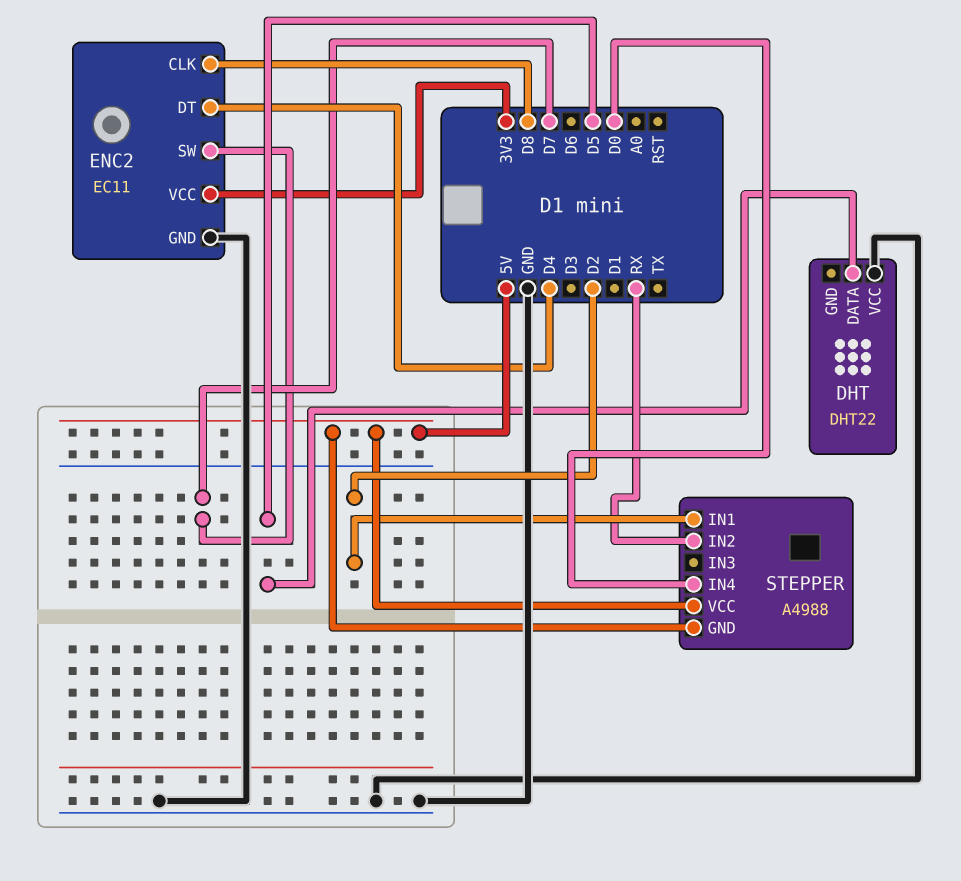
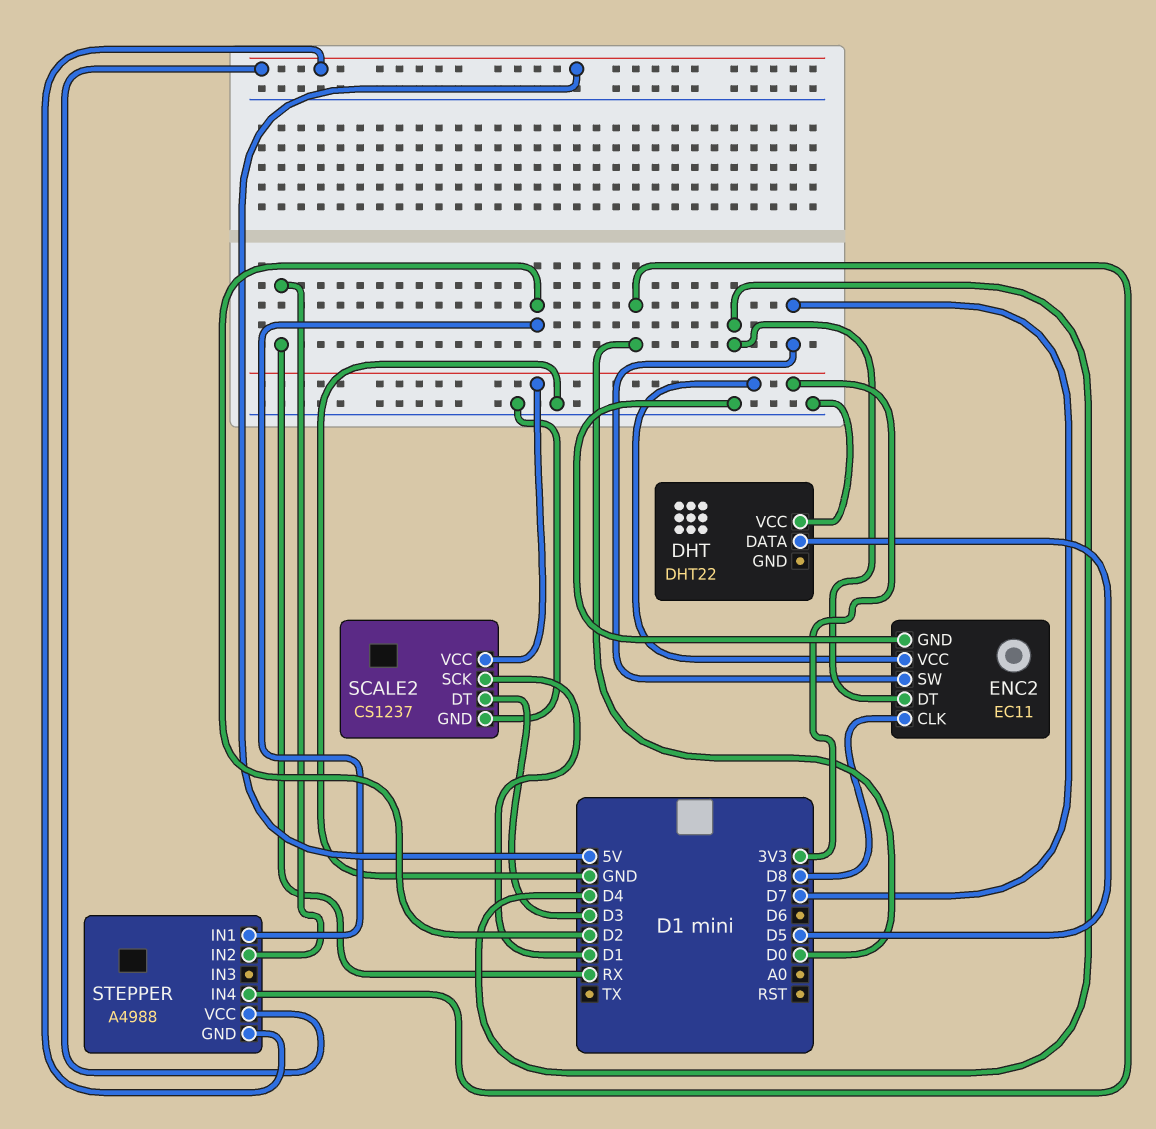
SCALE2: none -> CS1237
SCALE2 pin DT: none -> D3
SCALE2 pin GND: none -> GND
SCALE2 pin SCK: none -> D1
SCALE2 pin VCC: none -> 3V3

